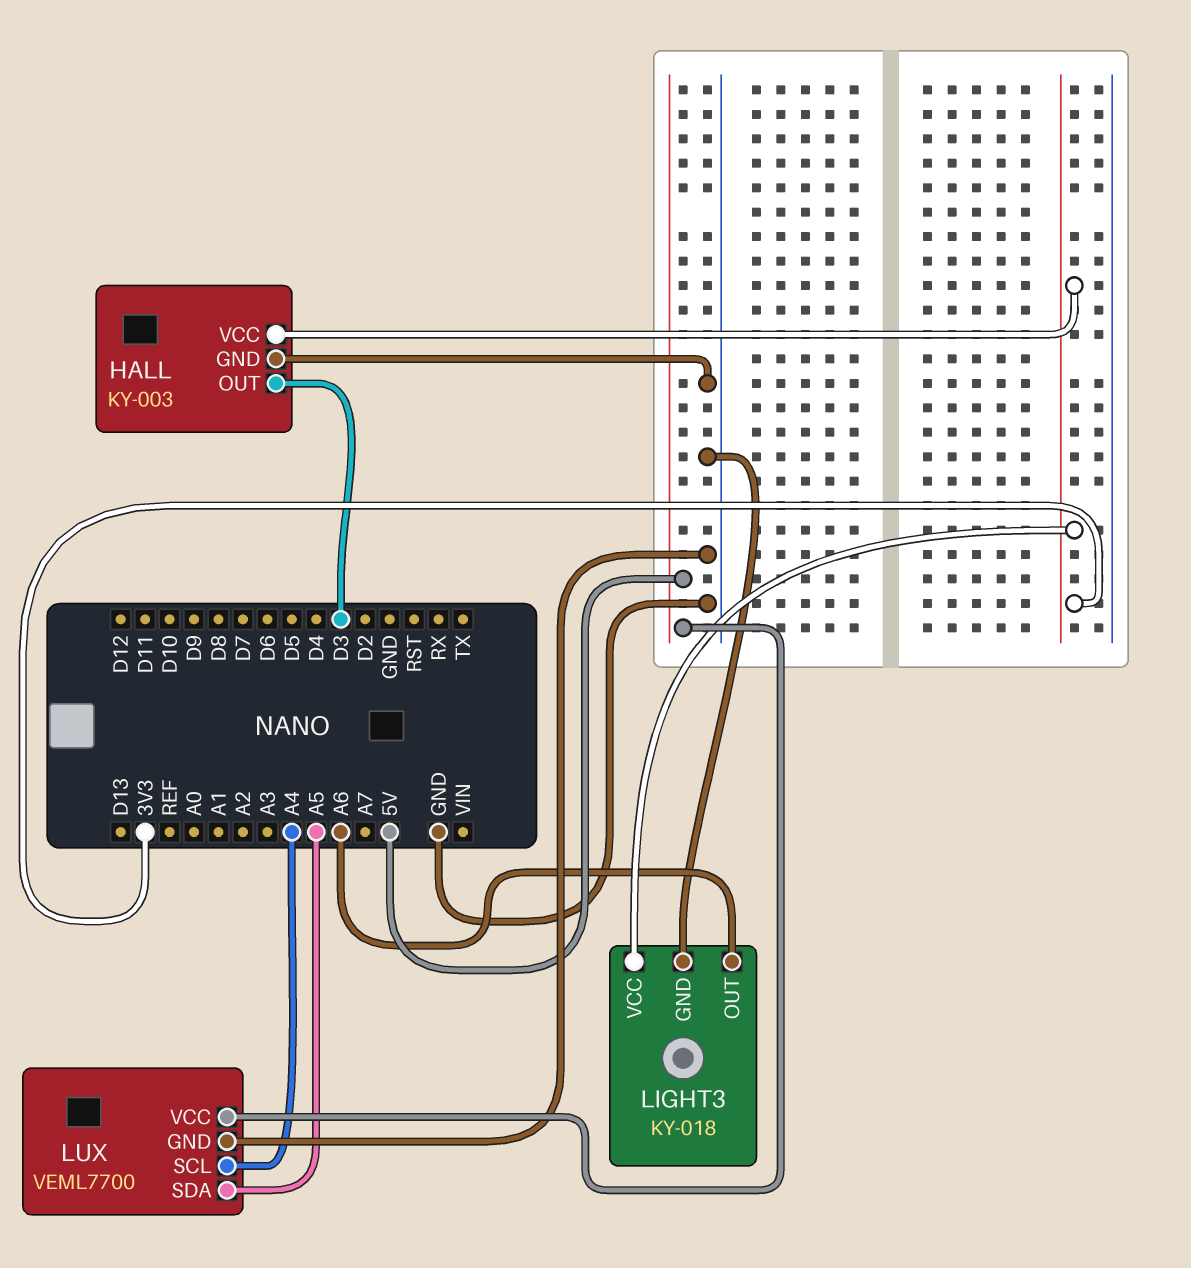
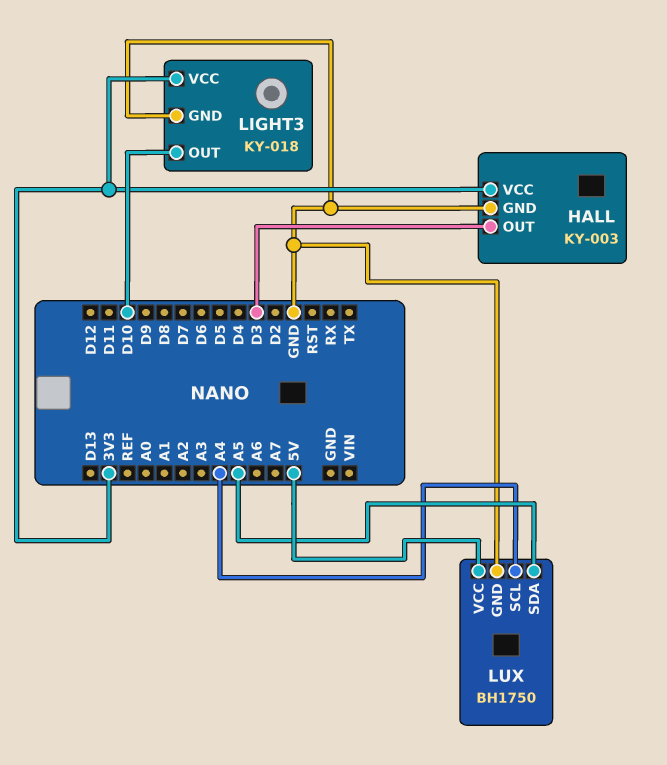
LIGHT3 pin OUT: A6 -> D10
LUX: VEML7700 -> BH1750

